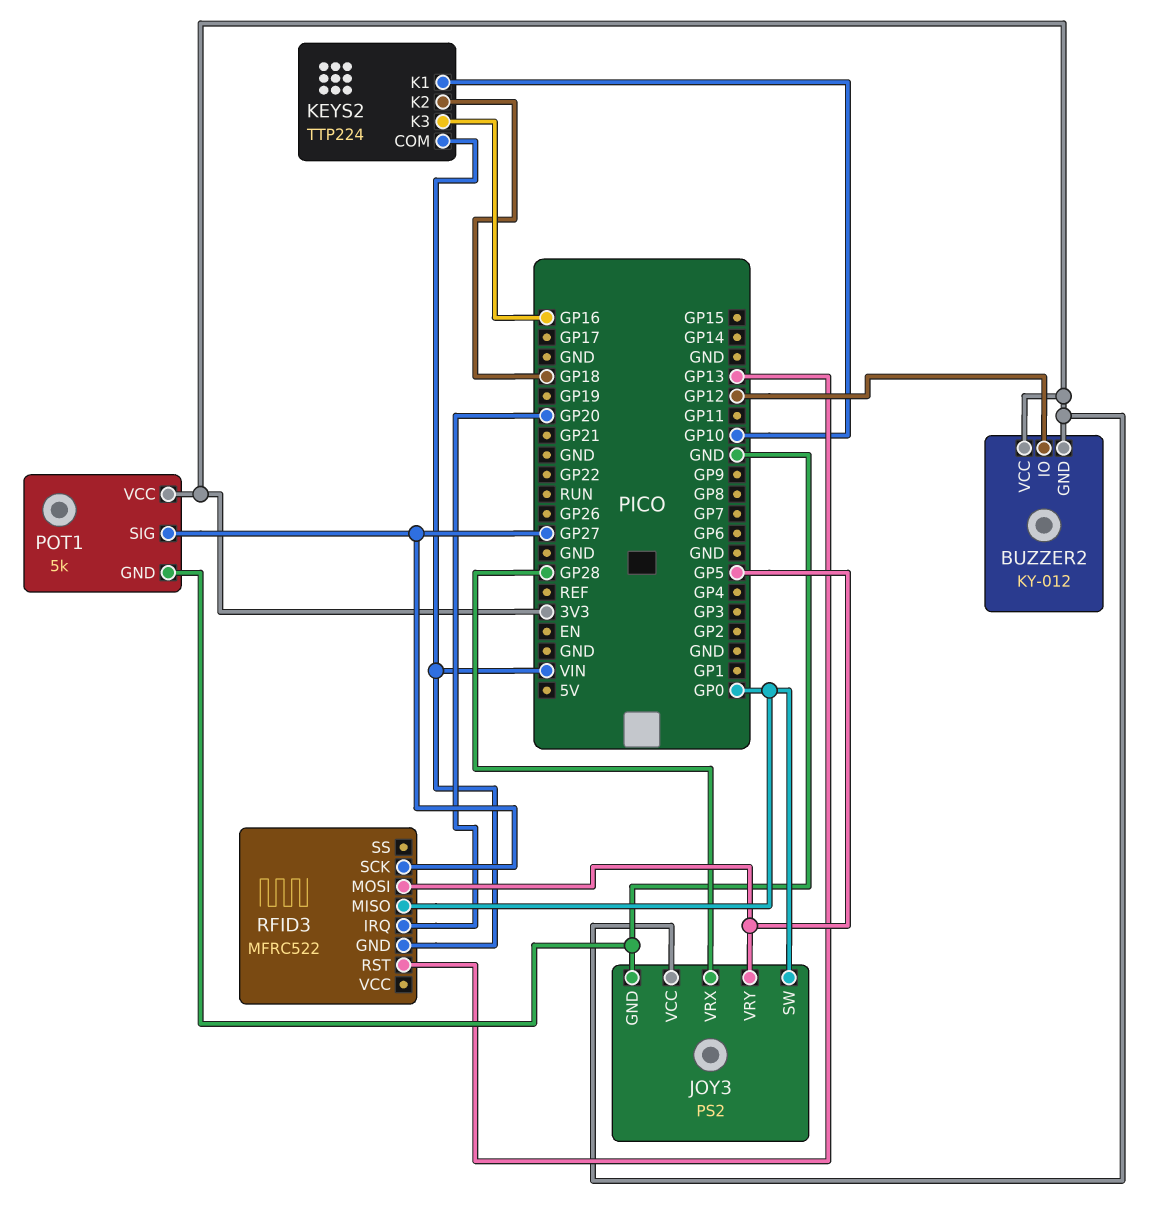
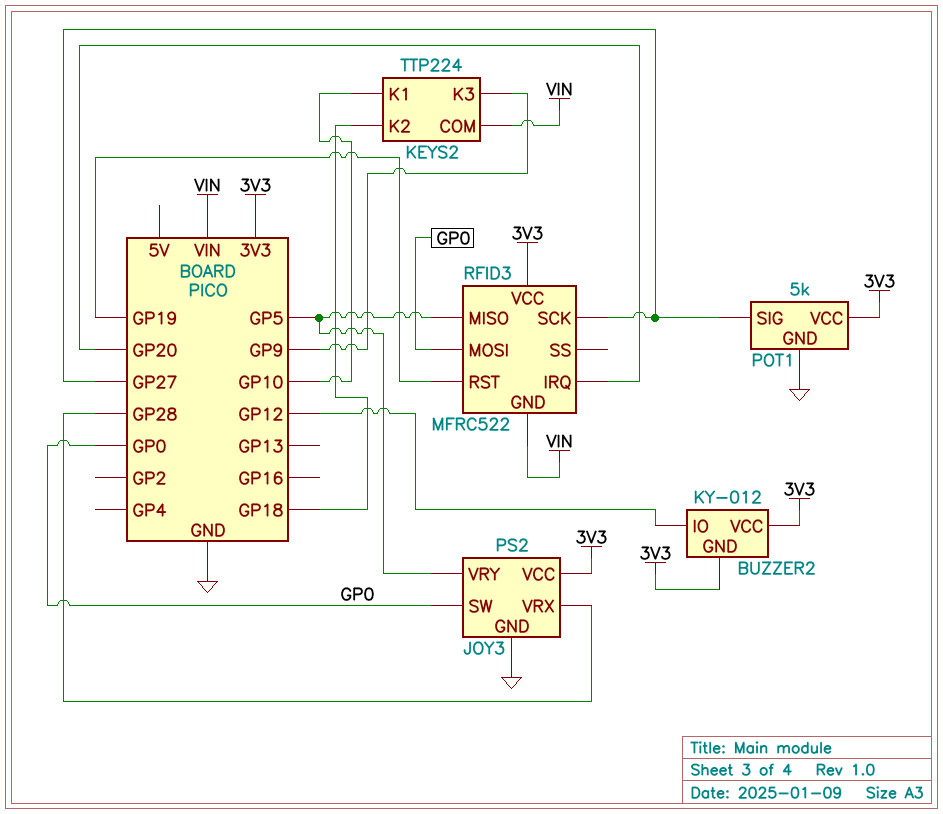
KEYS2 pin K3: GP16 -> GP9
RFID3 pin MISO: GP0 -> GP5
RFID3 pin MOSI: GP5 -> GP0
RFID3 pin RST: GP13 -> GP19
RFID3 pin VCC: none -> 3V3

